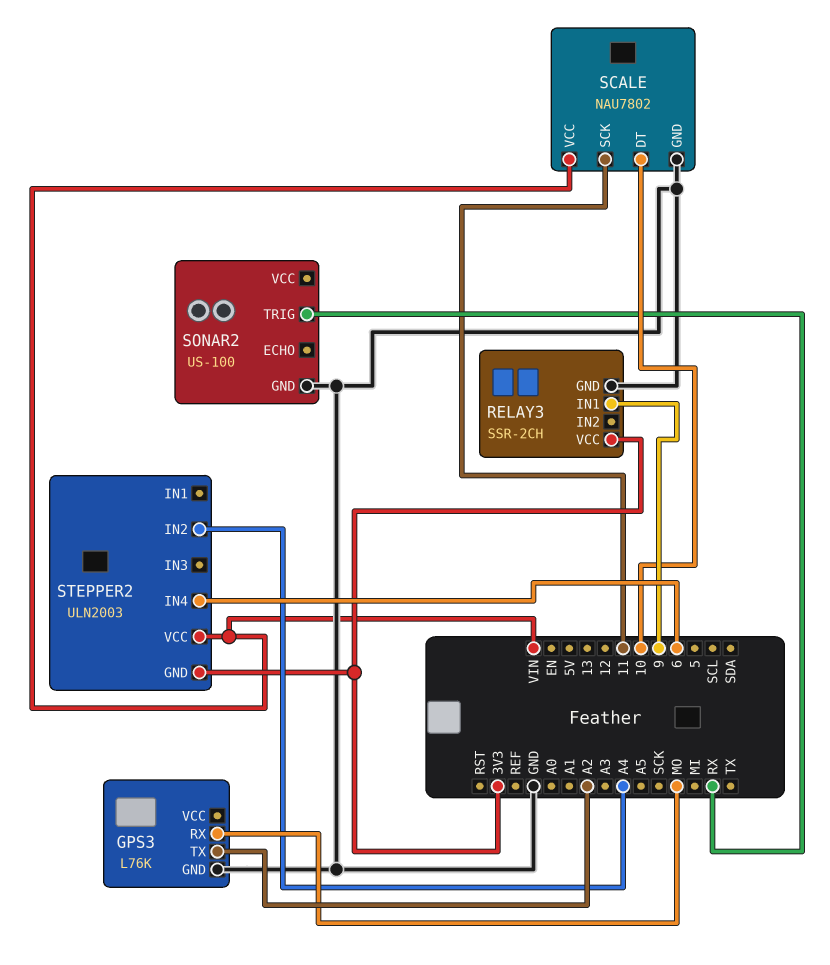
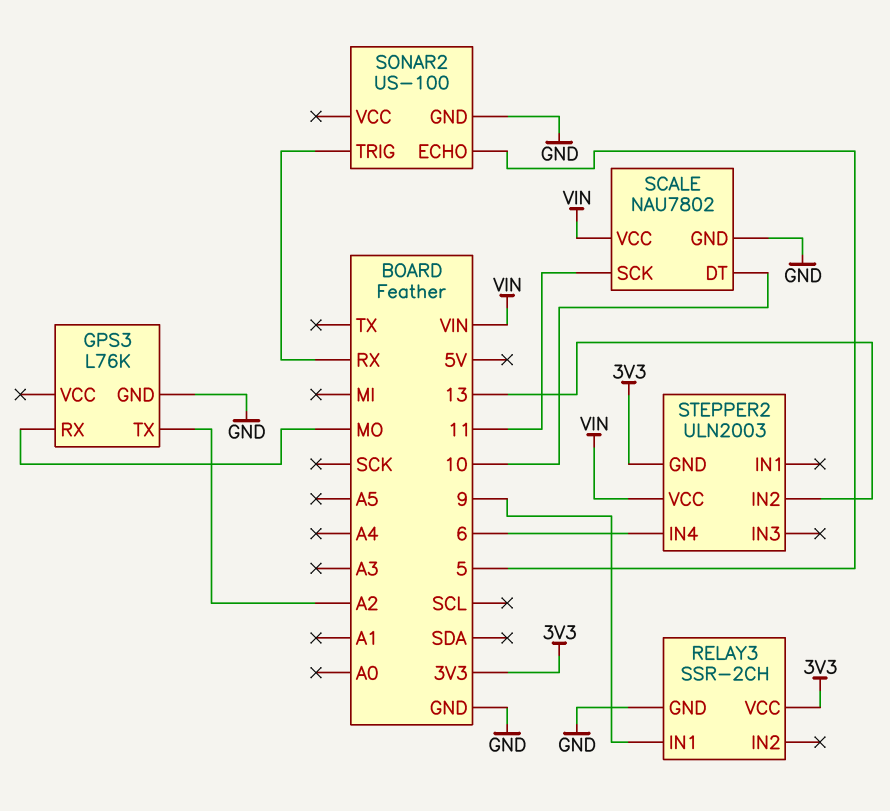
SONAR2 pin ECHO: none -> 5
STEPPER2 pin IN2: A4 -> 13

